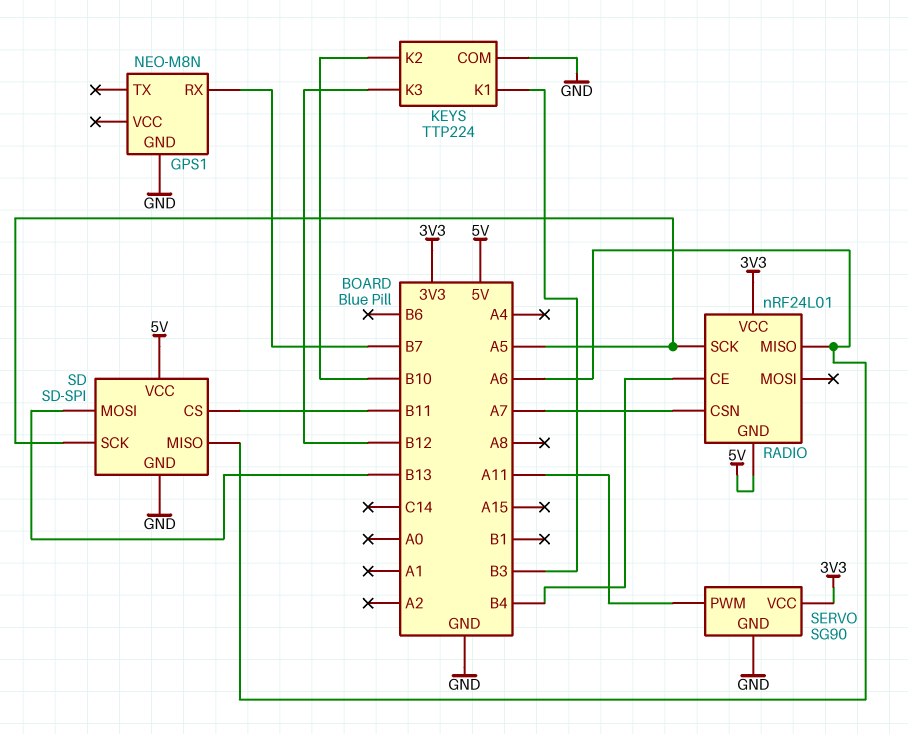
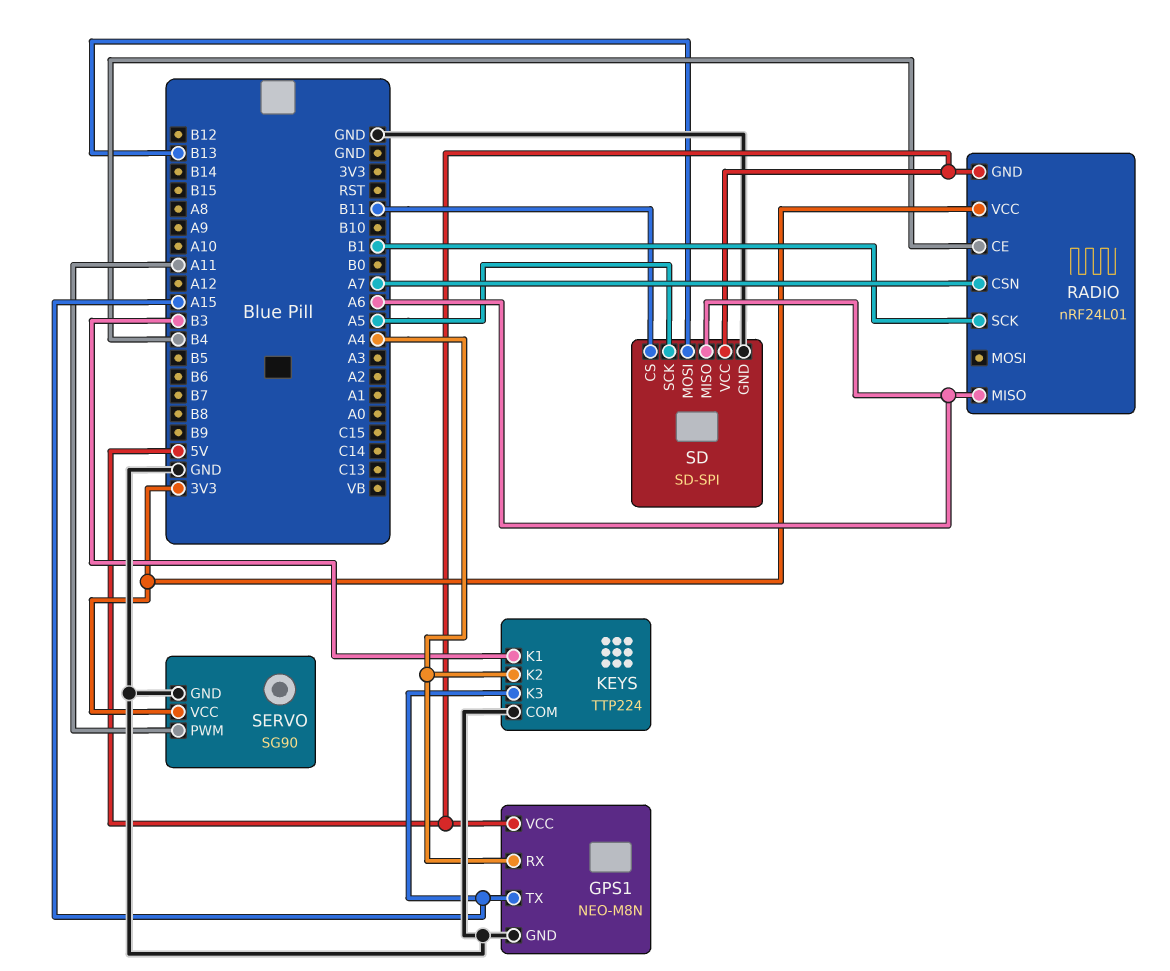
GPS1 pin RX: B7 -> A4
GPS1 pin TX: none -> A15
GPS1 pin VCC: none -> 5V
KEYS pin K2: B10 -> A4
KEYS pin K3: B12 -> A15
RADIO pin SCK: A5 -> B1

